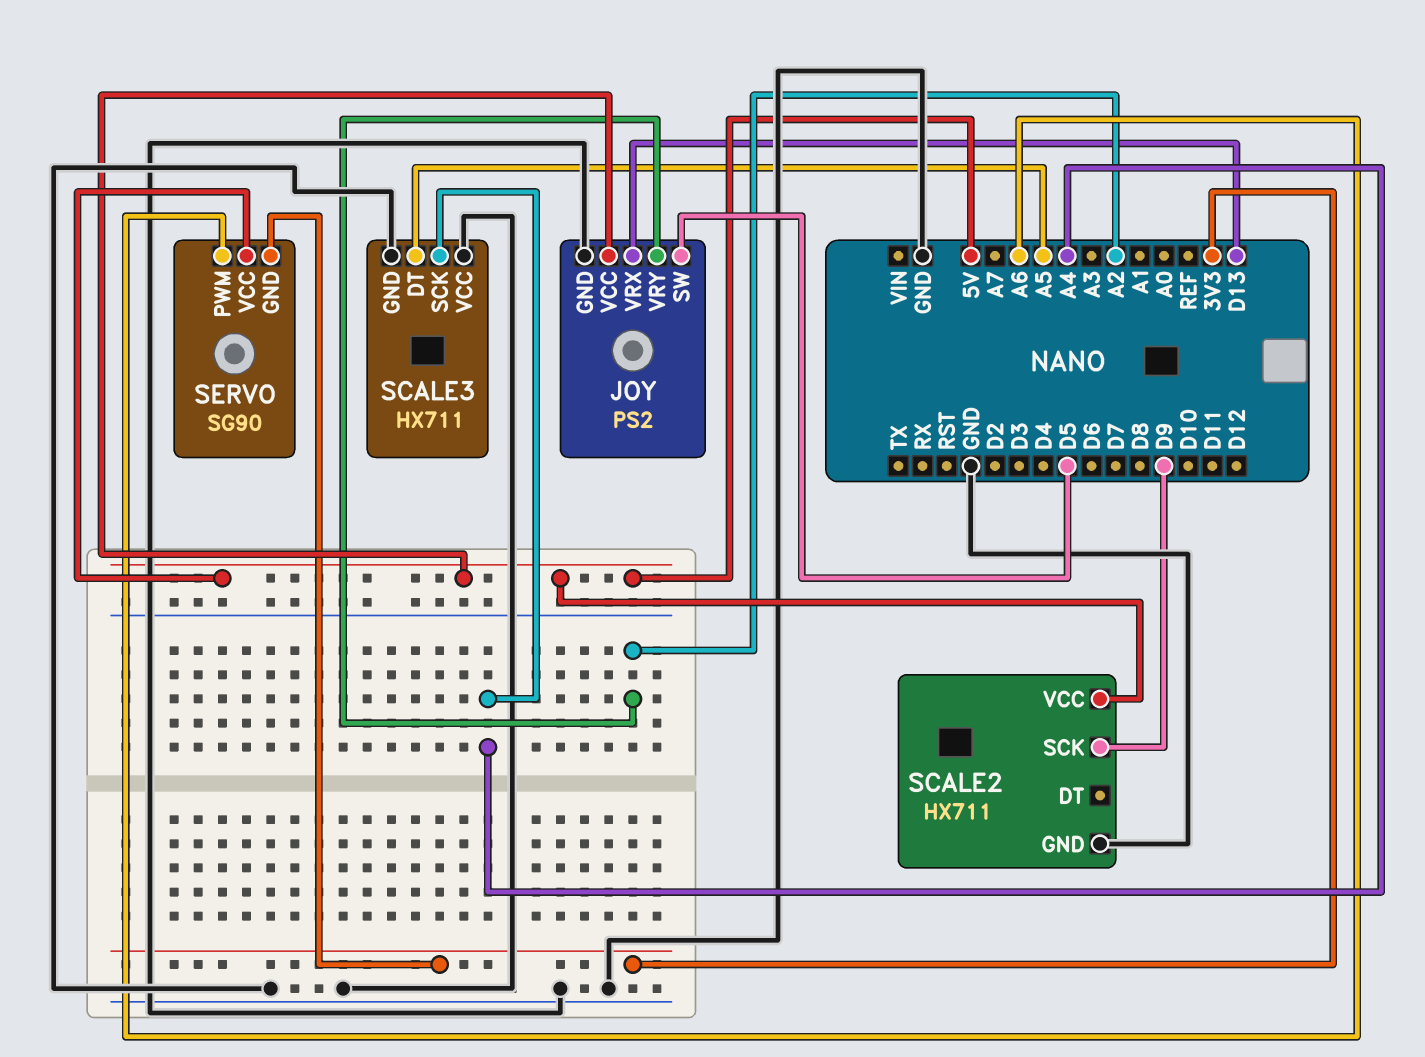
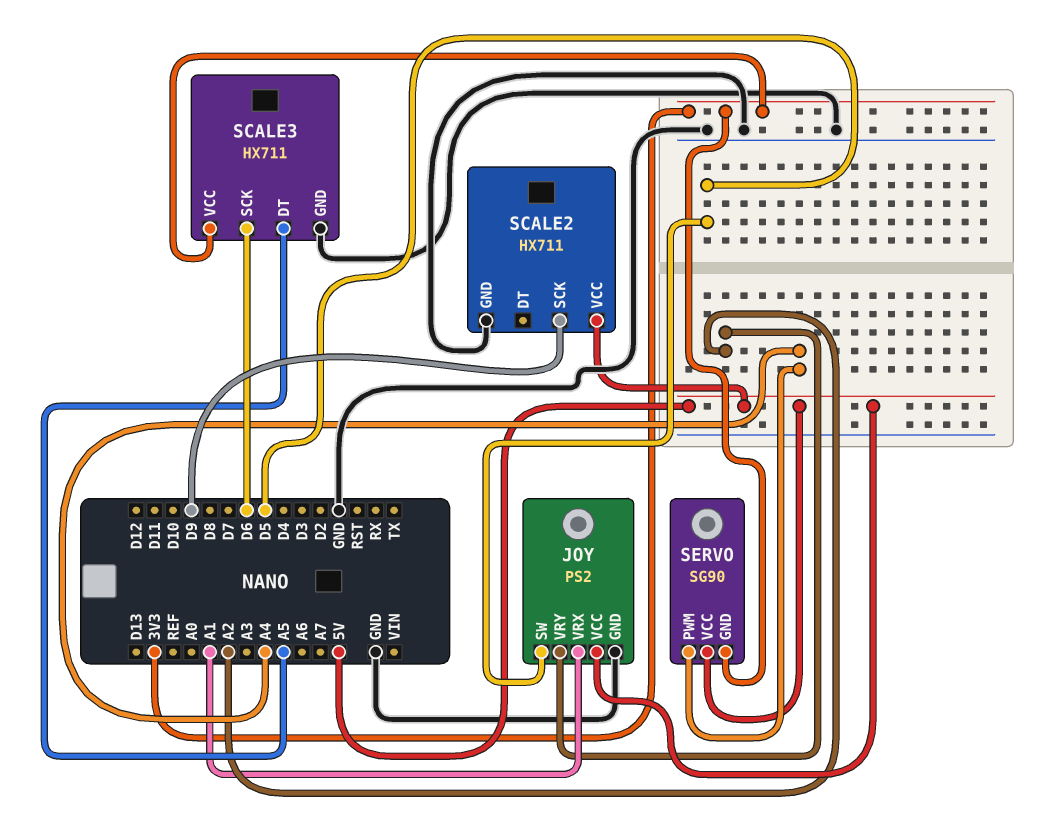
JOY pin VRX: D13 -> A1
SCALE3 pin SCK: A4 -> D6
SCALE3 pin VCC: GND -> 3V3
SERVO pin PWM: A6 -> A4

